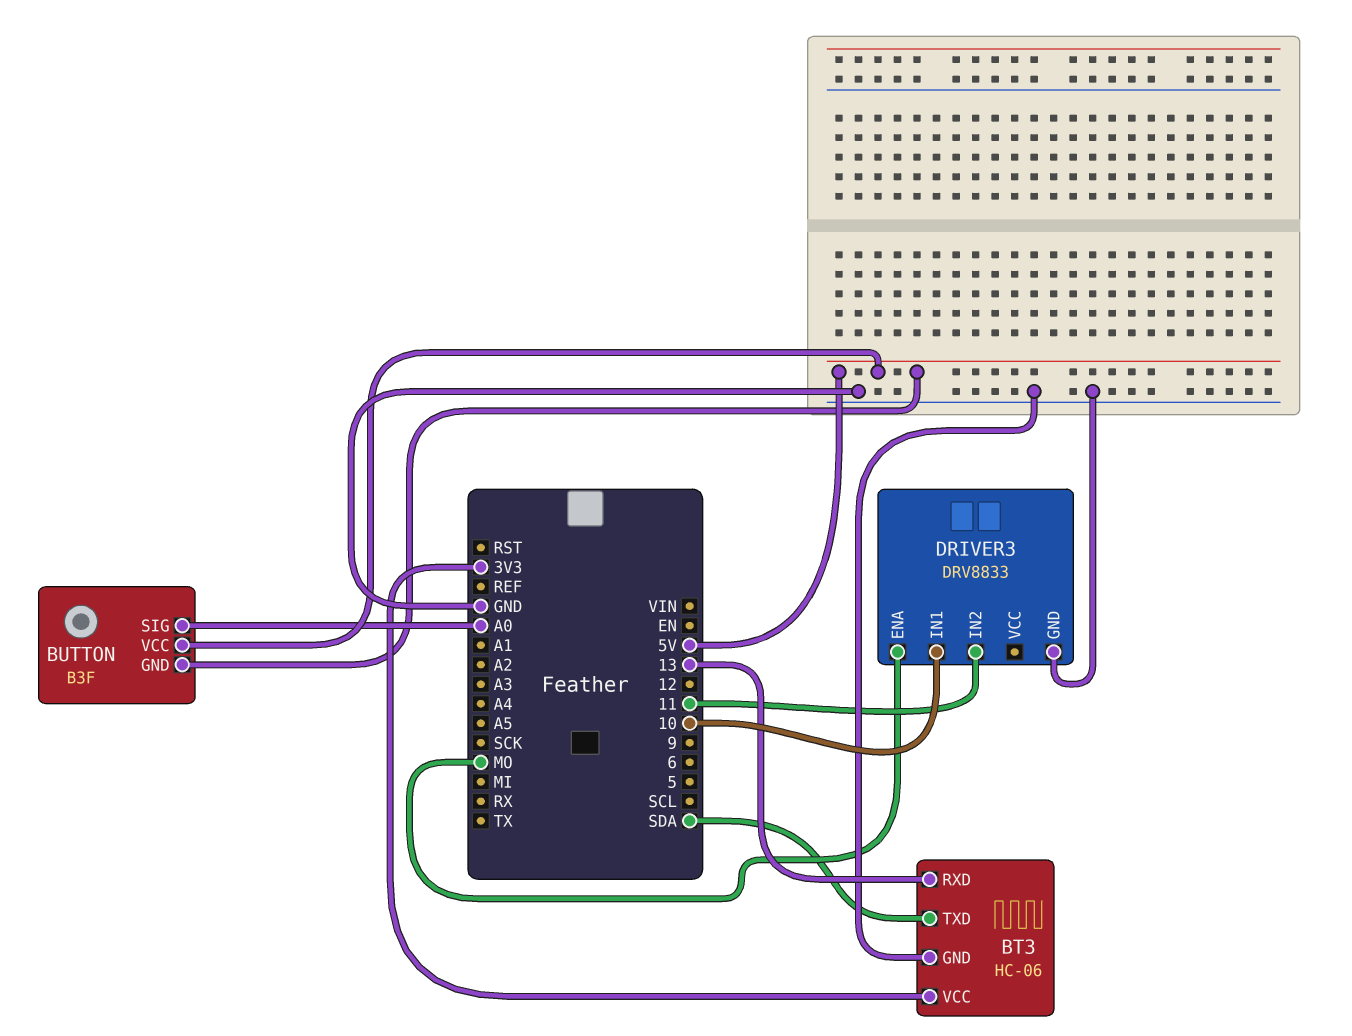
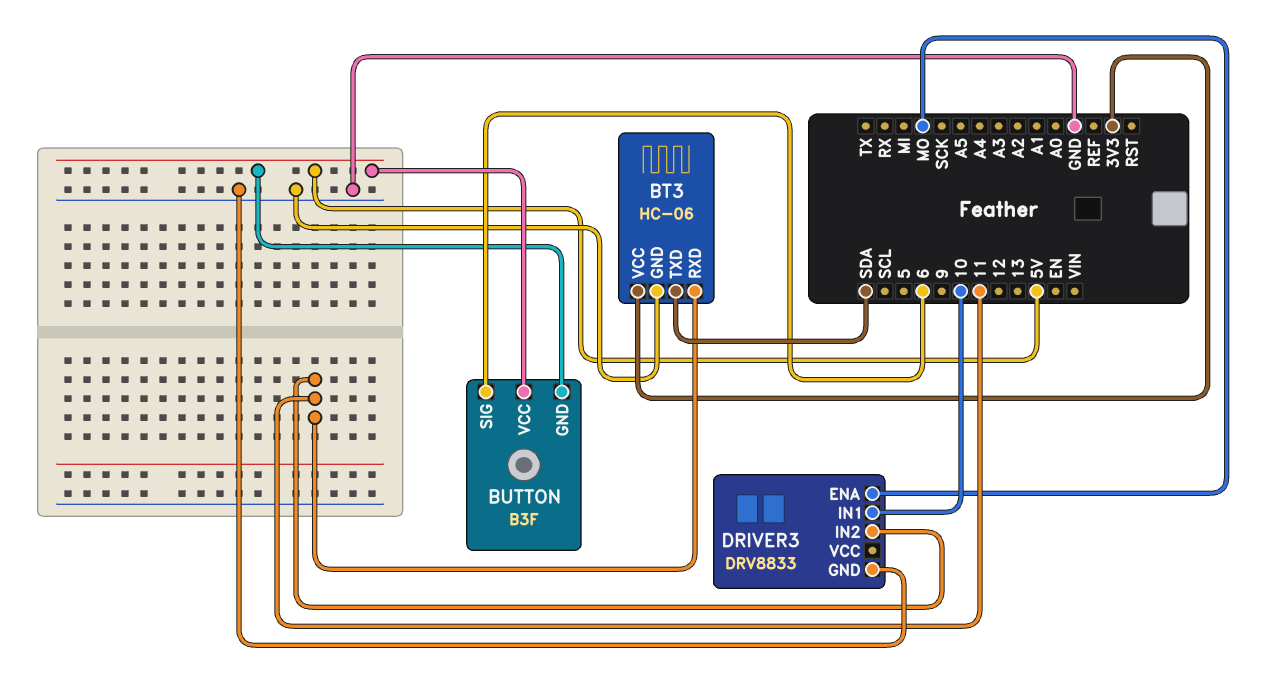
BT3 pin RXD: 13 -> 11
BUTTON pin SIG: A0 -> 6

